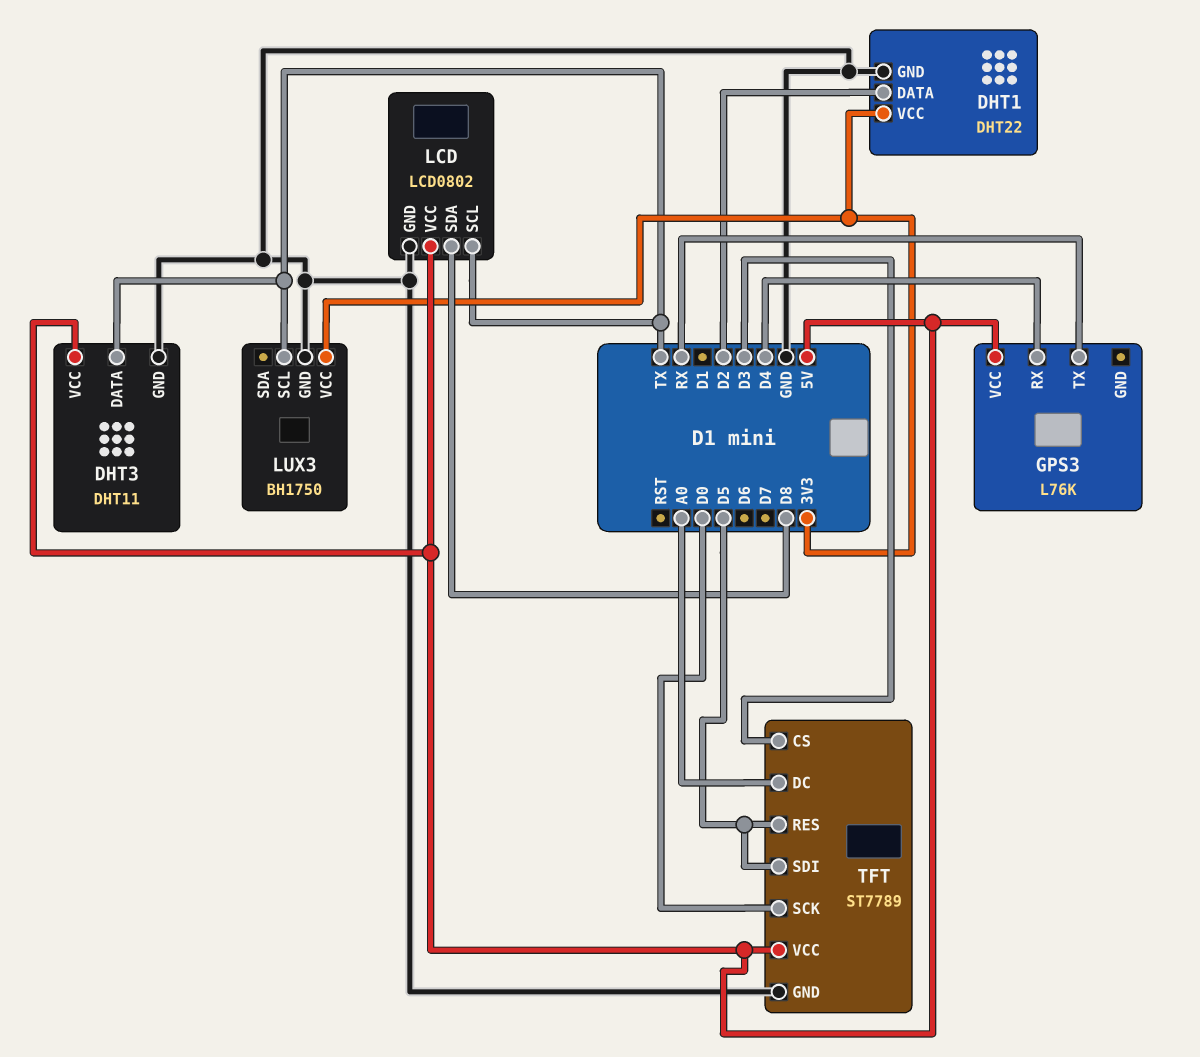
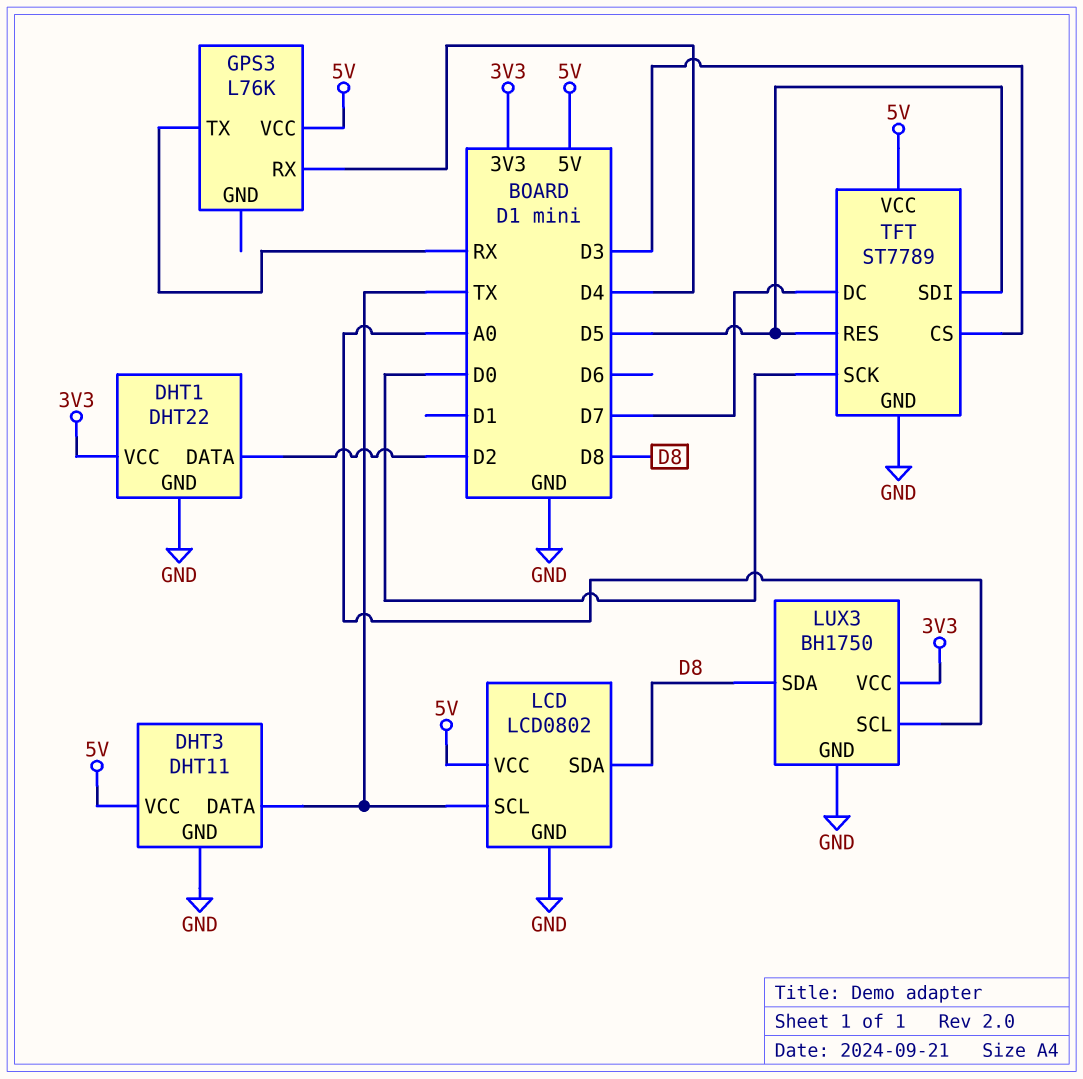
LUX3 pin SCL: TX -> A0
LUX3 pin SDA: none -> D8
TFT pin DC: A0 -> D7

